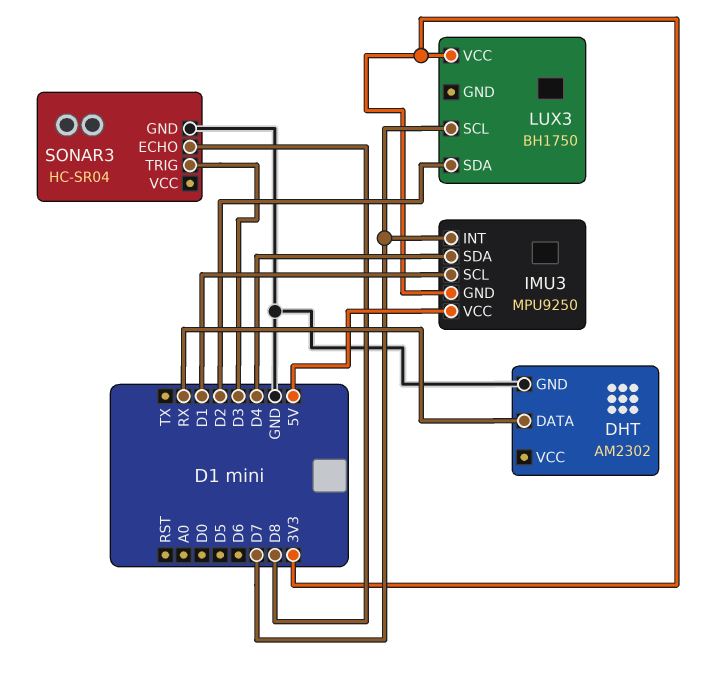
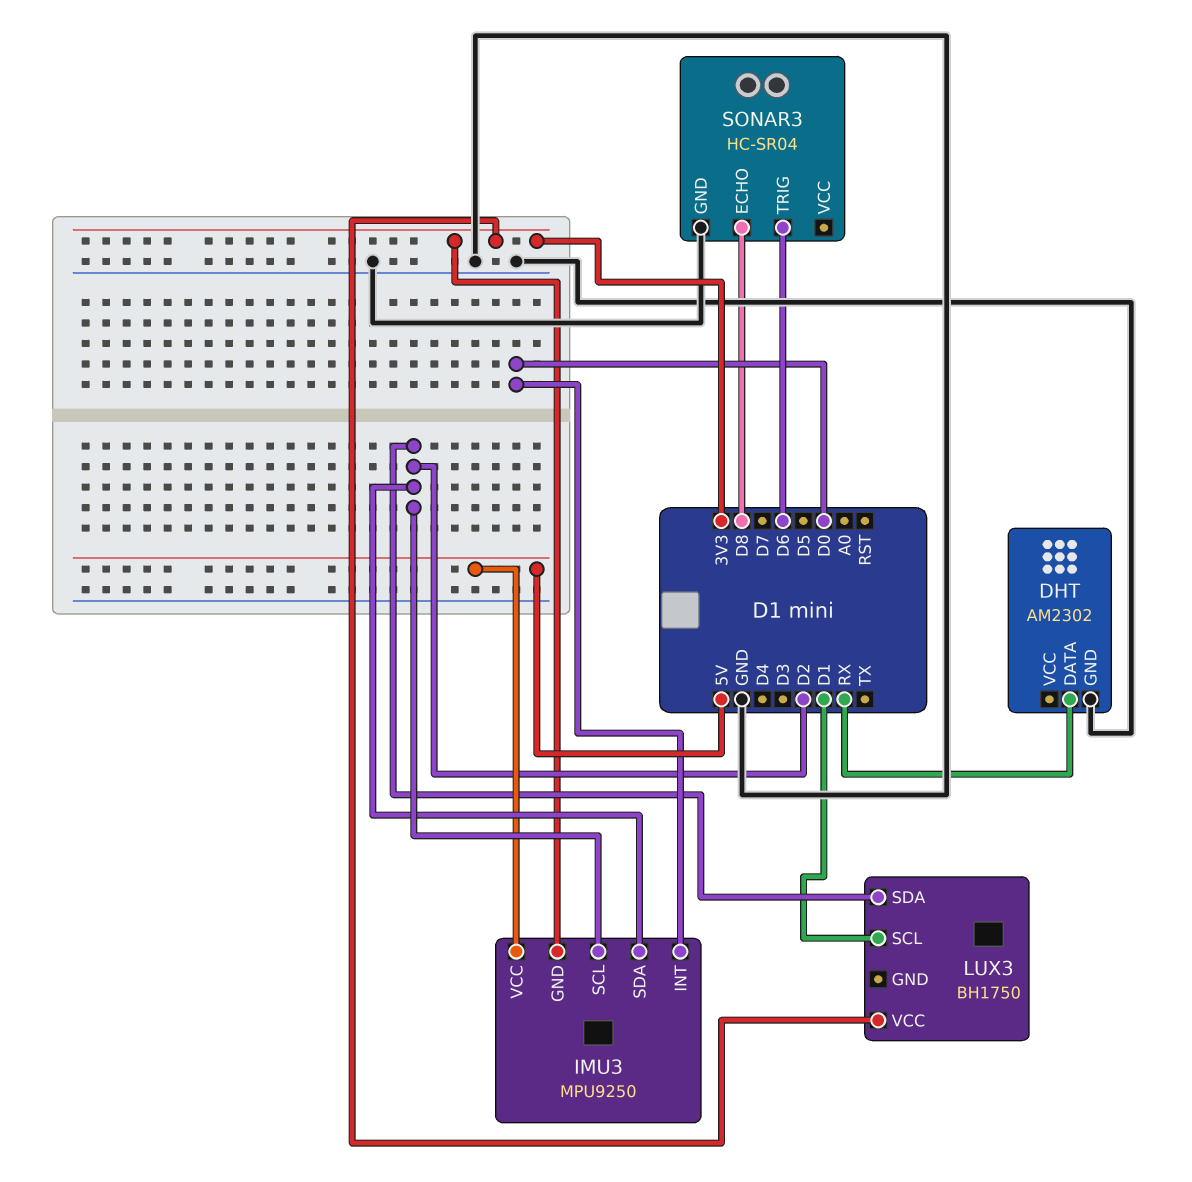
IMU3 pin INT: D7 -> D0
IMU3 pin SCL: D1 -> D2
IMU3 pin SDA: D4 -> D2
LUX3 pin SCL: D7 -> D1
SONAR3 pin TRIG: D3 -> D6

